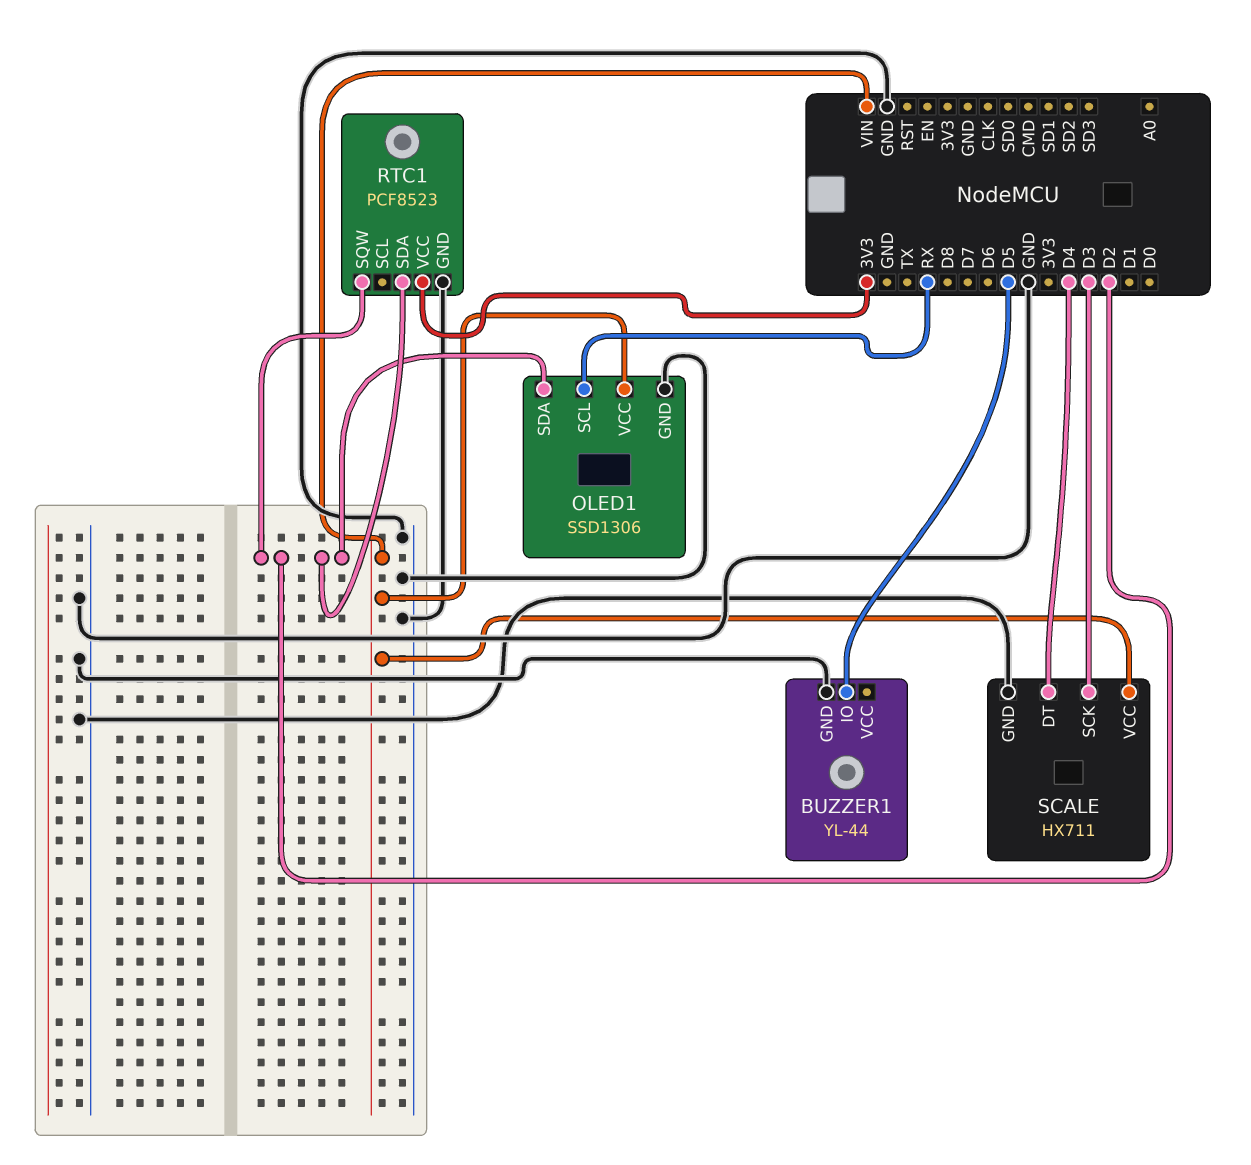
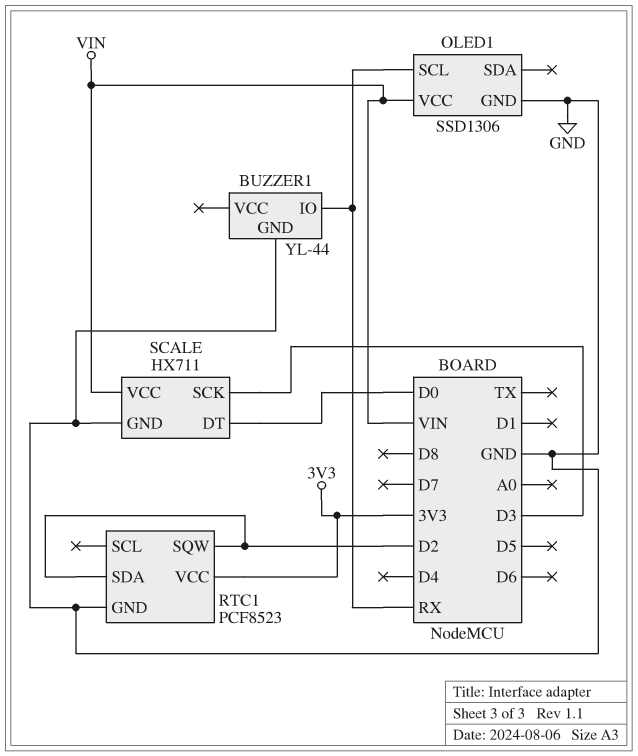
BUZZER1 pin IO: D5 -> RX
OLED1 pin SDA: D2 -> none
SCALE pin DT: D4 -> D0

